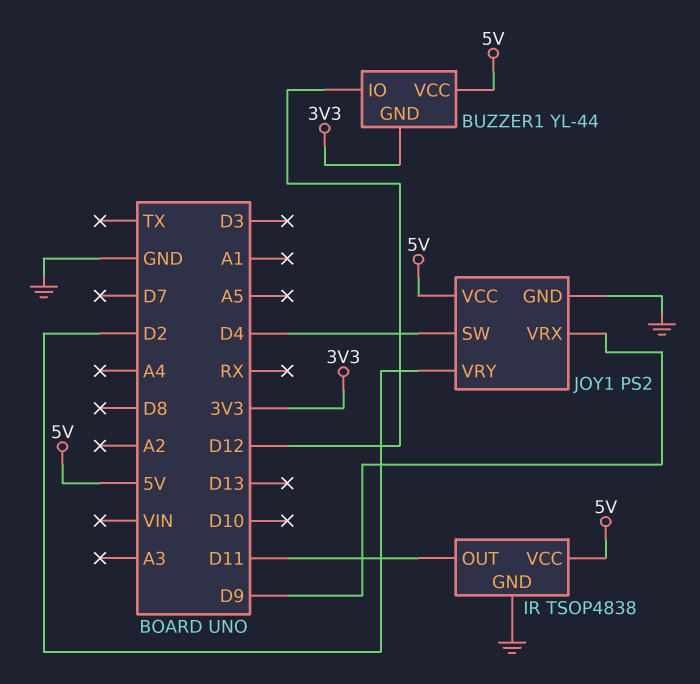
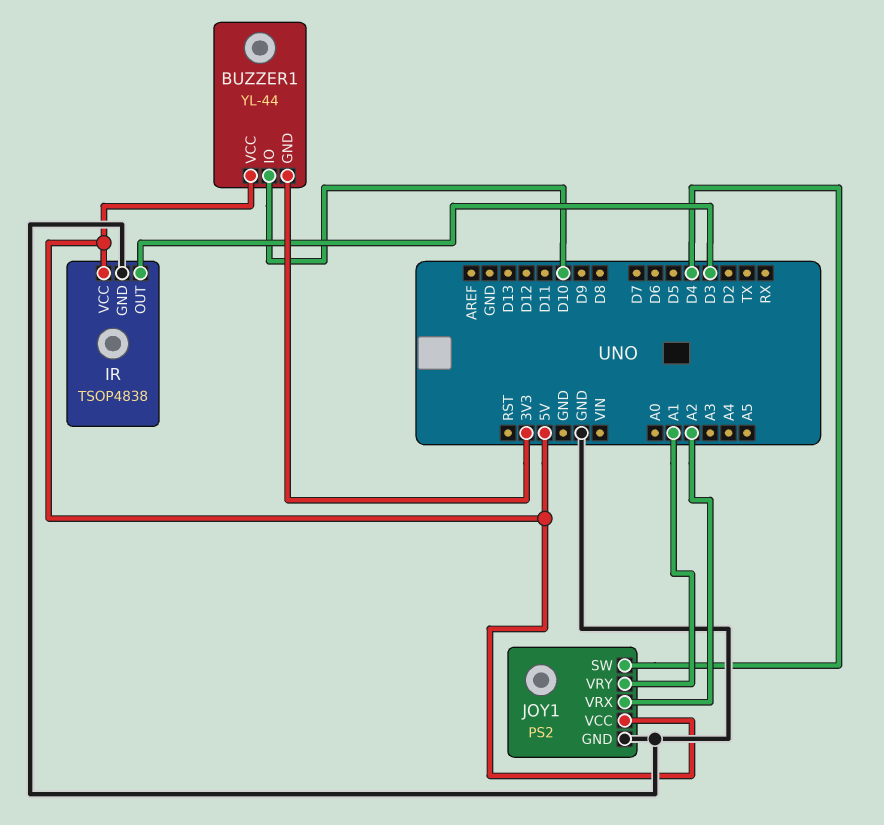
BUZZER1 pin IO: D12 -> D10
IR pin OUT: D11 -> D3
JOY1 pin VRX: D9 -> A2
JOY1 pin VRY: D2 -> A1

